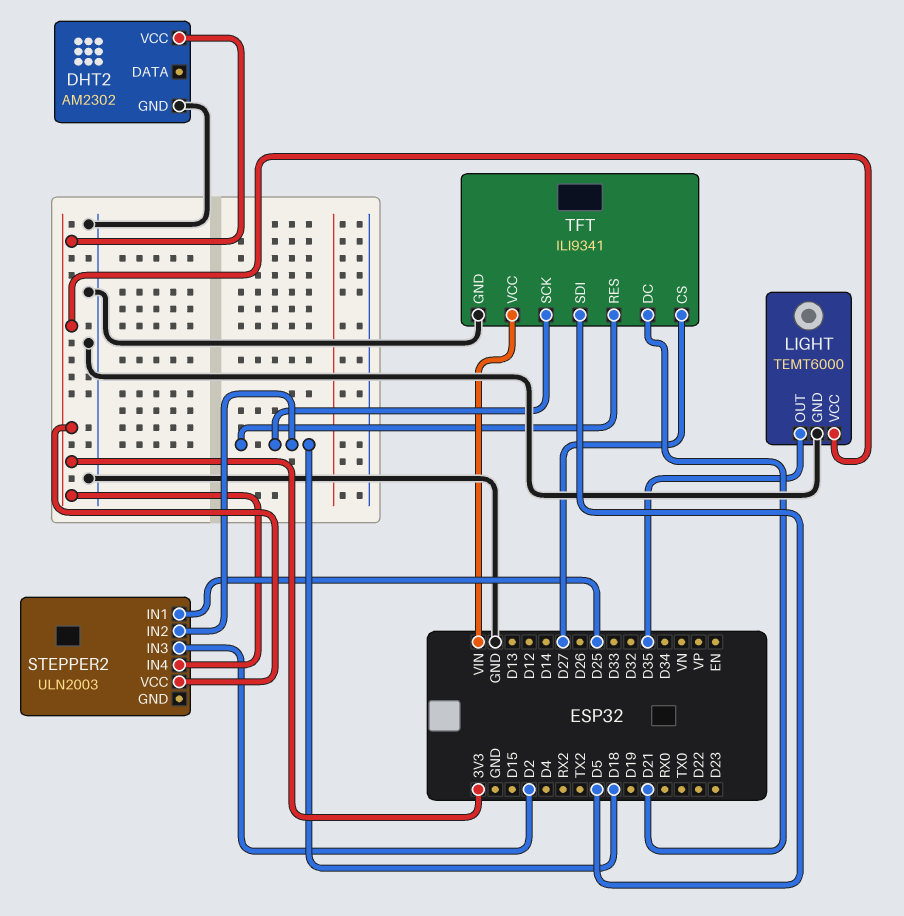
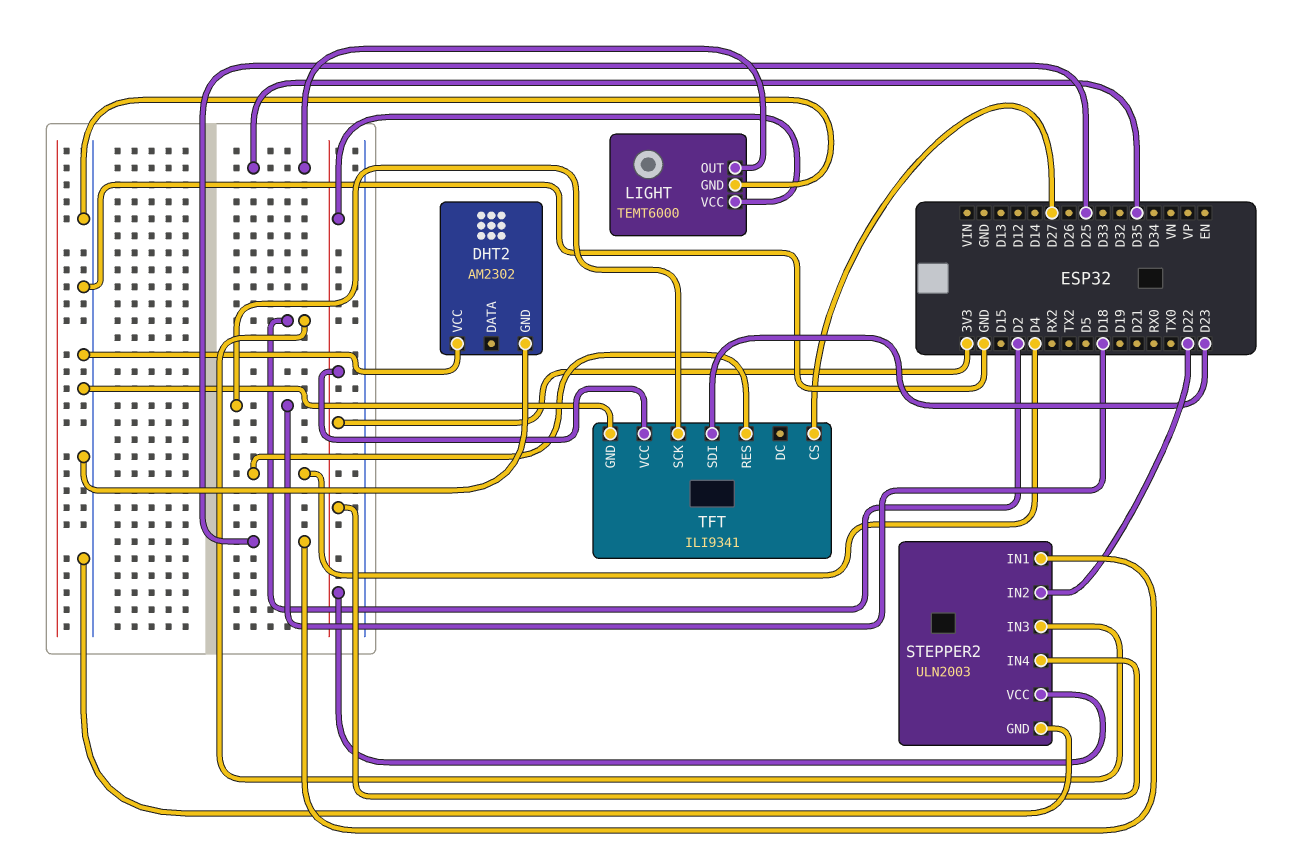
DHT2 pin VCC: 3V3 -> GND
STEPPER2 pin GND: none -> GND
STEPPER2 pin IN2: D18 -> D22
TFT pin DC: D21 -> none
TFT pin RES: D18 -> D4
TFT pin SDI: D5 -> D23
TFT pin VCC: VIN -> 3V3

